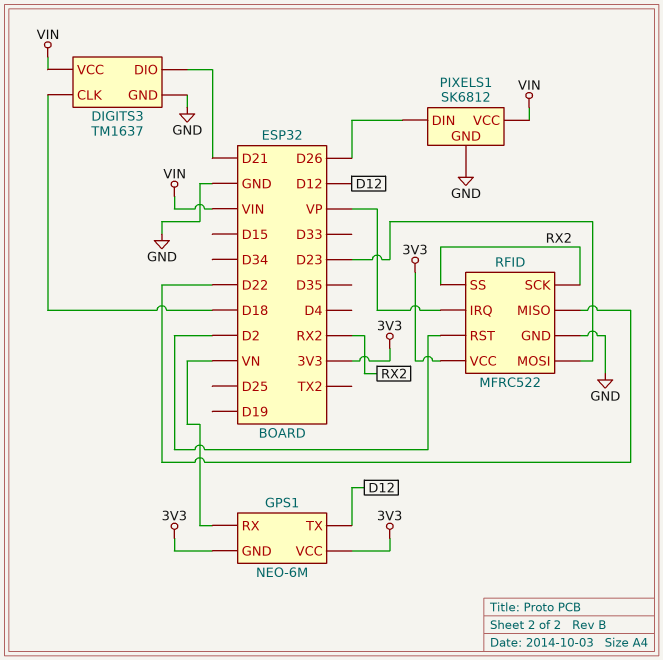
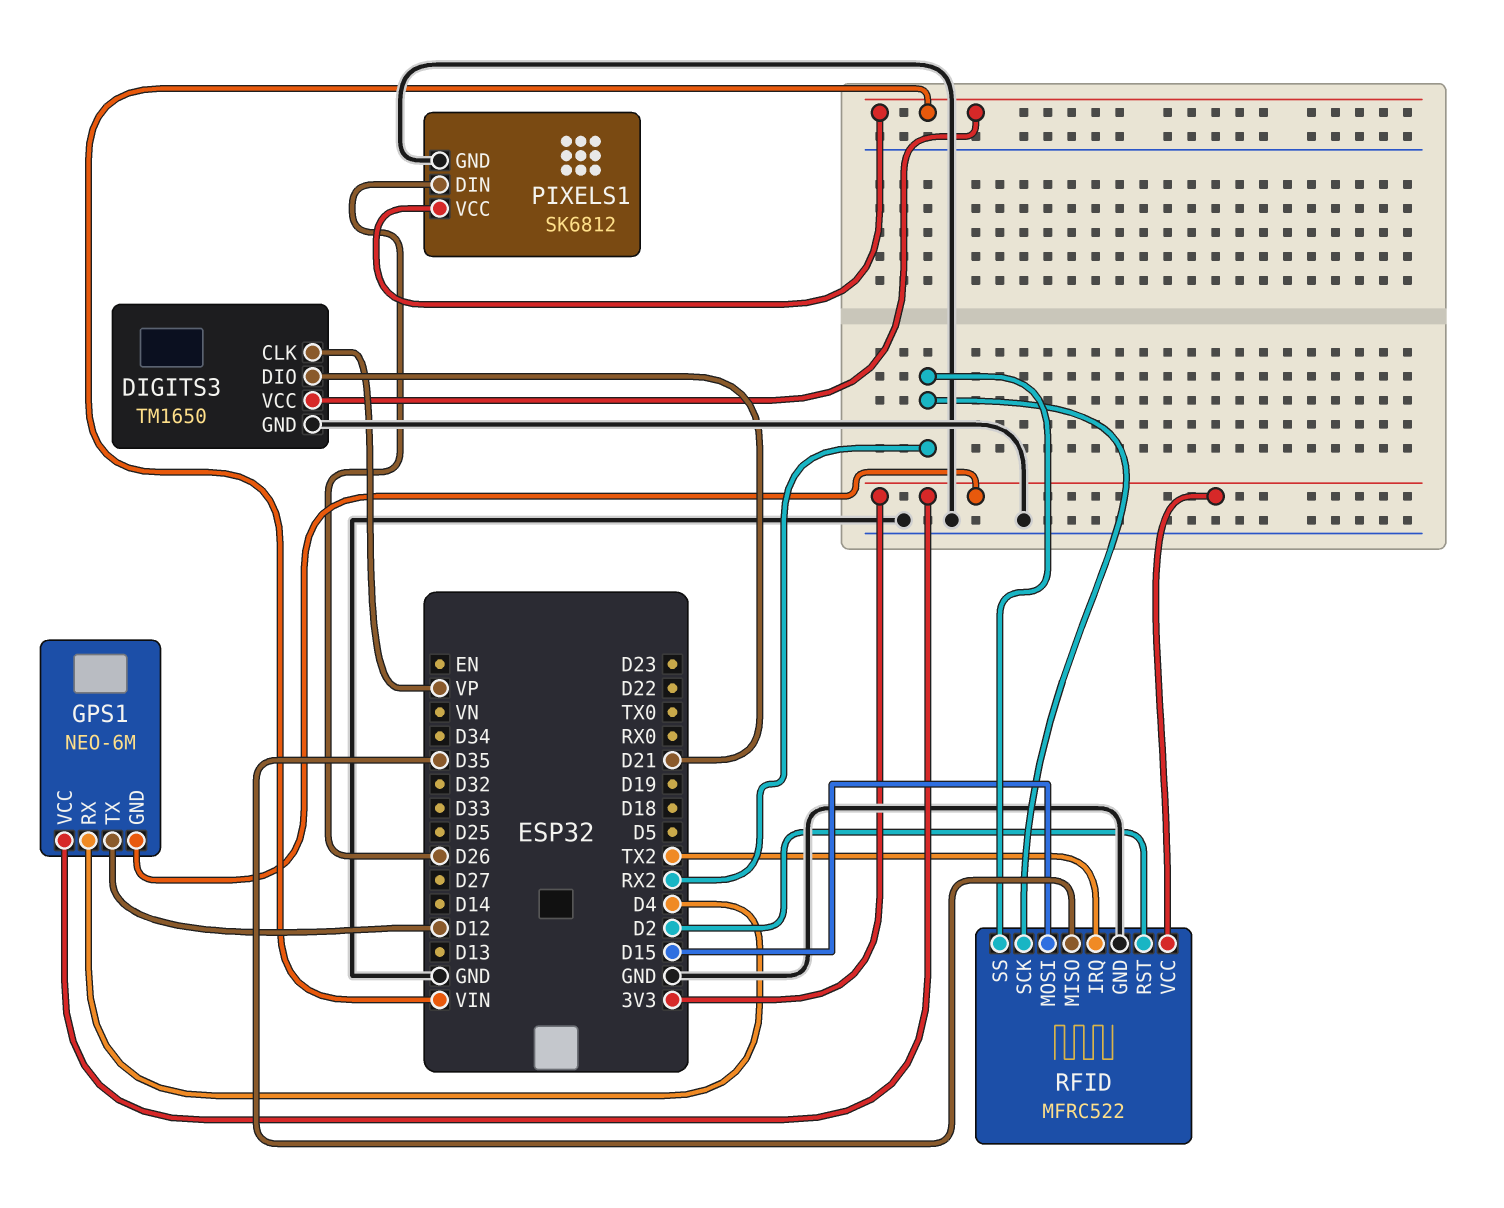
DIGITS3: TM1637 -> TM1650
DIGITS3 pin CLK: D18 -> VP
GPS1 pin RX: VN -> D4
RFID pin IRQ: VP -> TX2
RFID pin MISO: D22 -> D35
RFID pin MOSI: D23 -> D15

